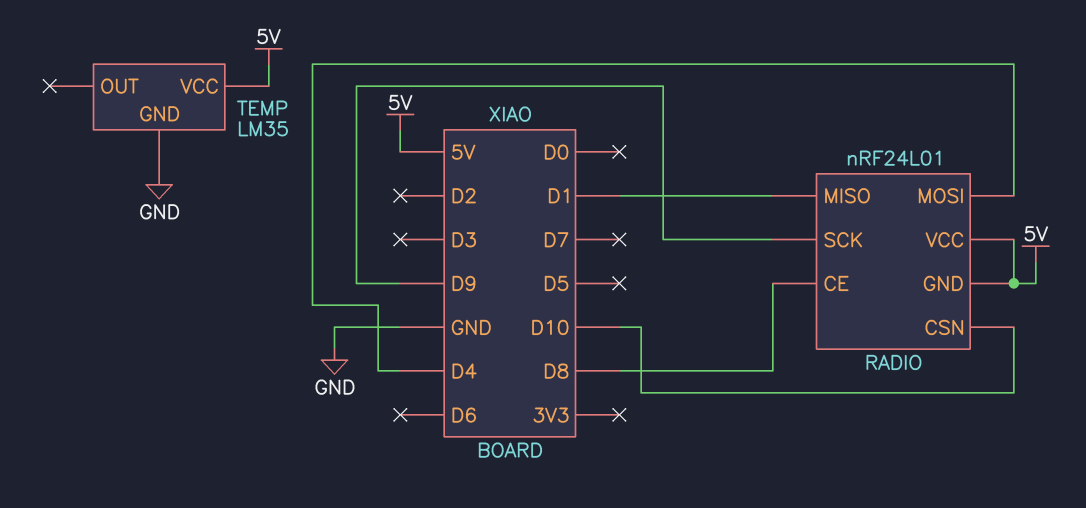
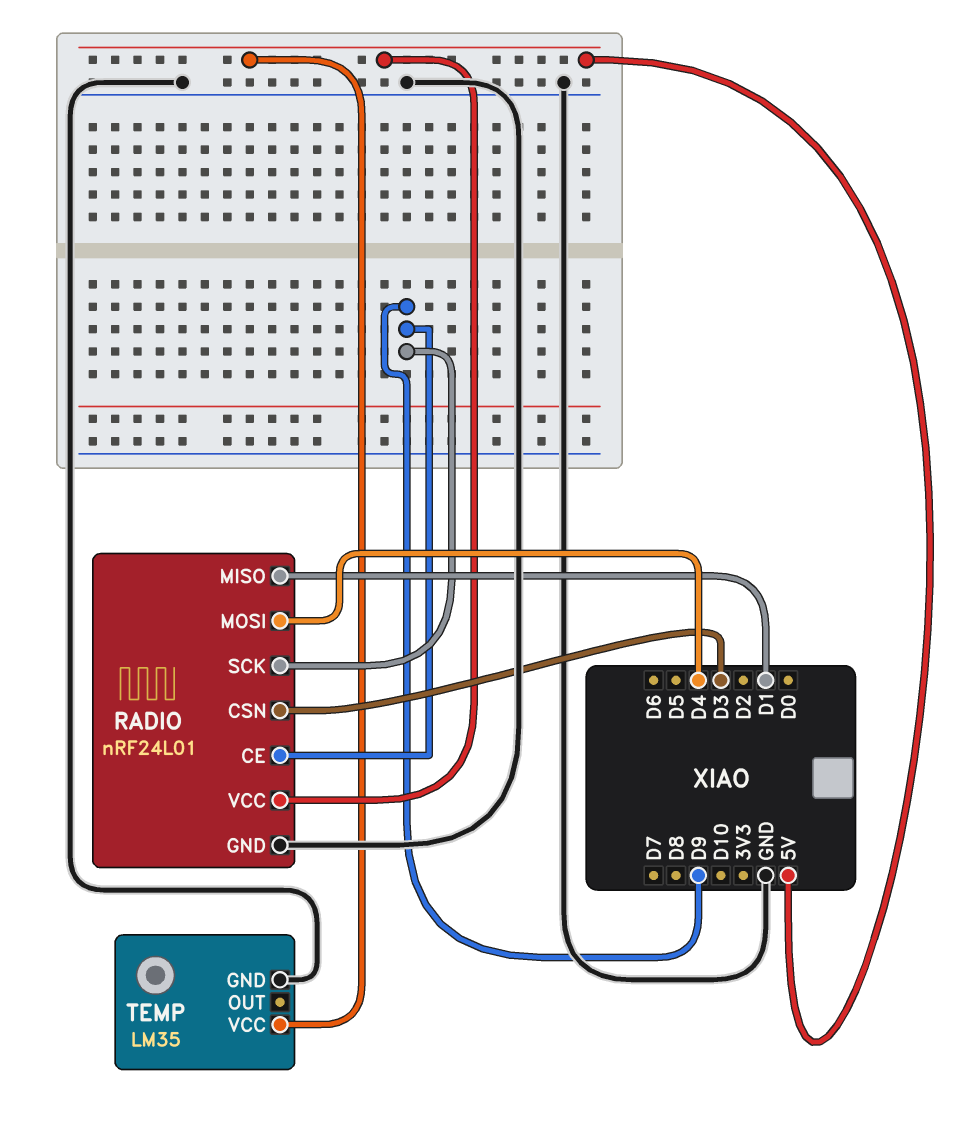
RADIO pin CE: D8 -> D9
RADIO pin CSN: D10 -> D3
RADIO pin GND: 5V -> GND

